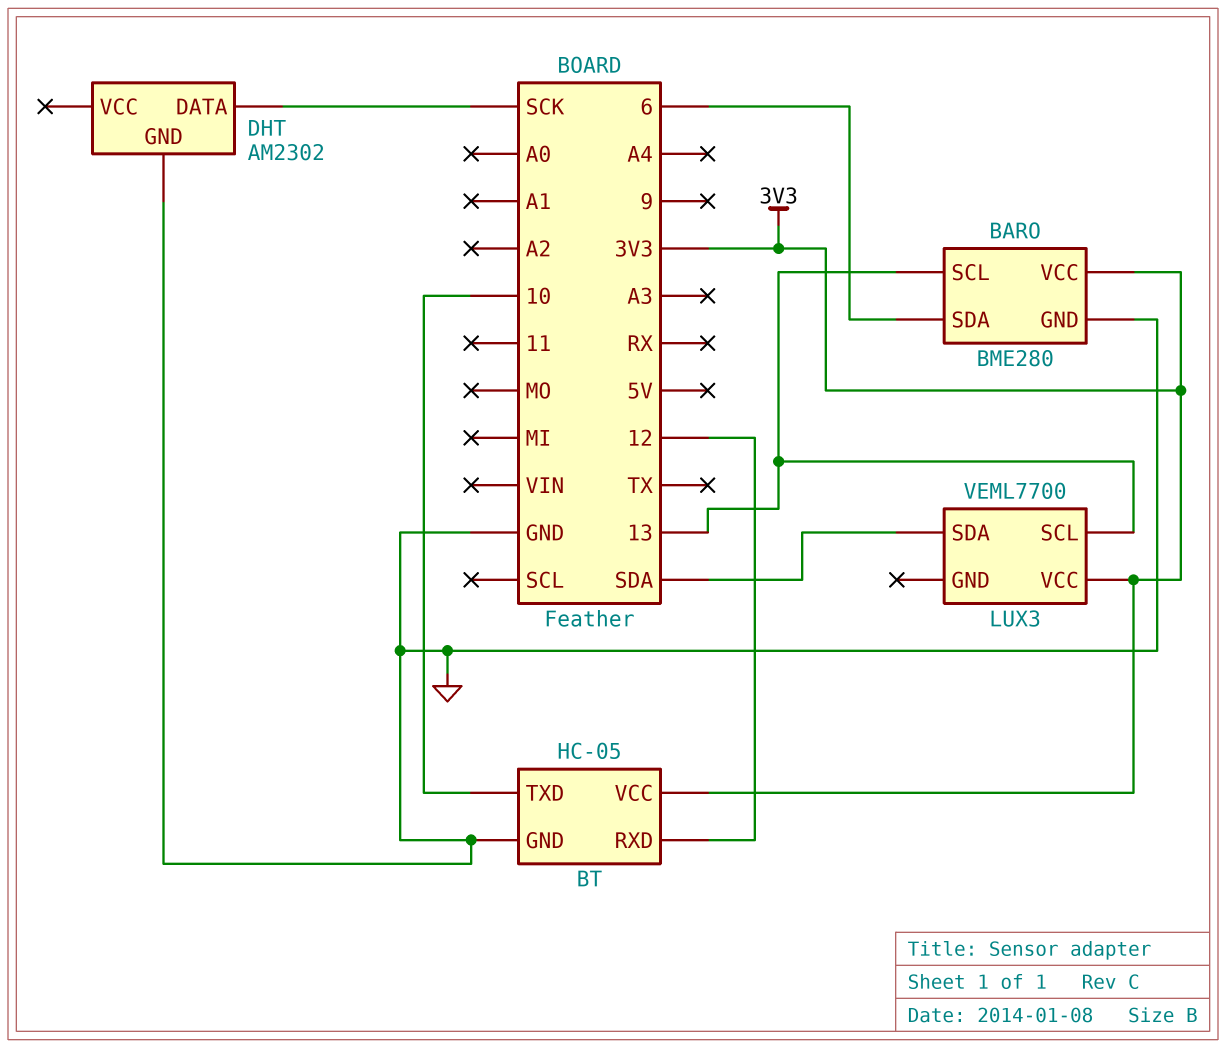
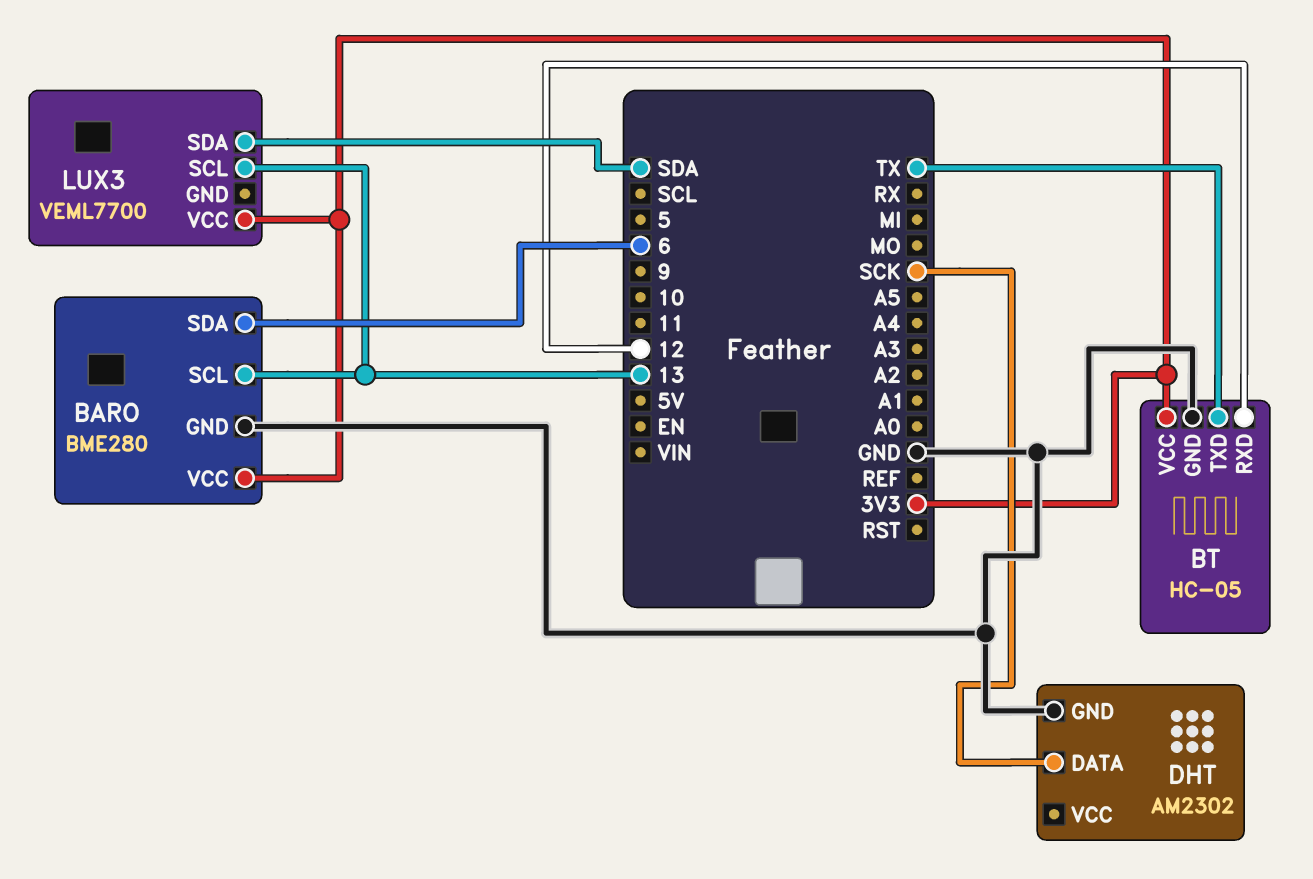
BT pin TXD: 10 -> TX

